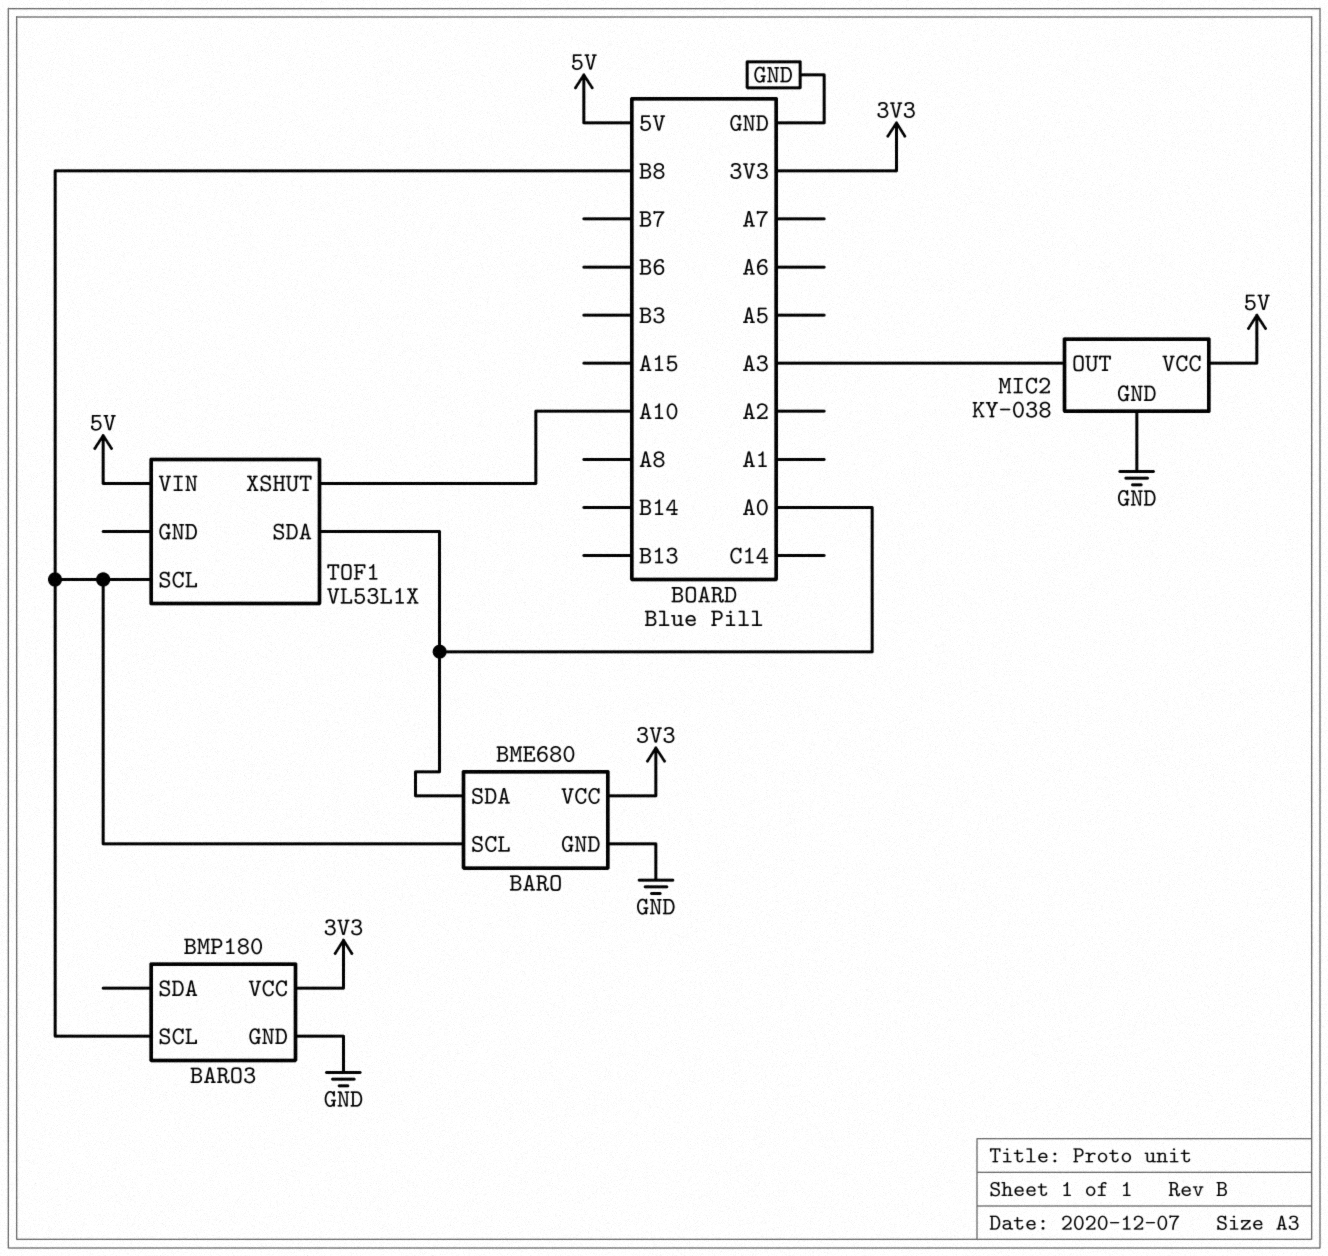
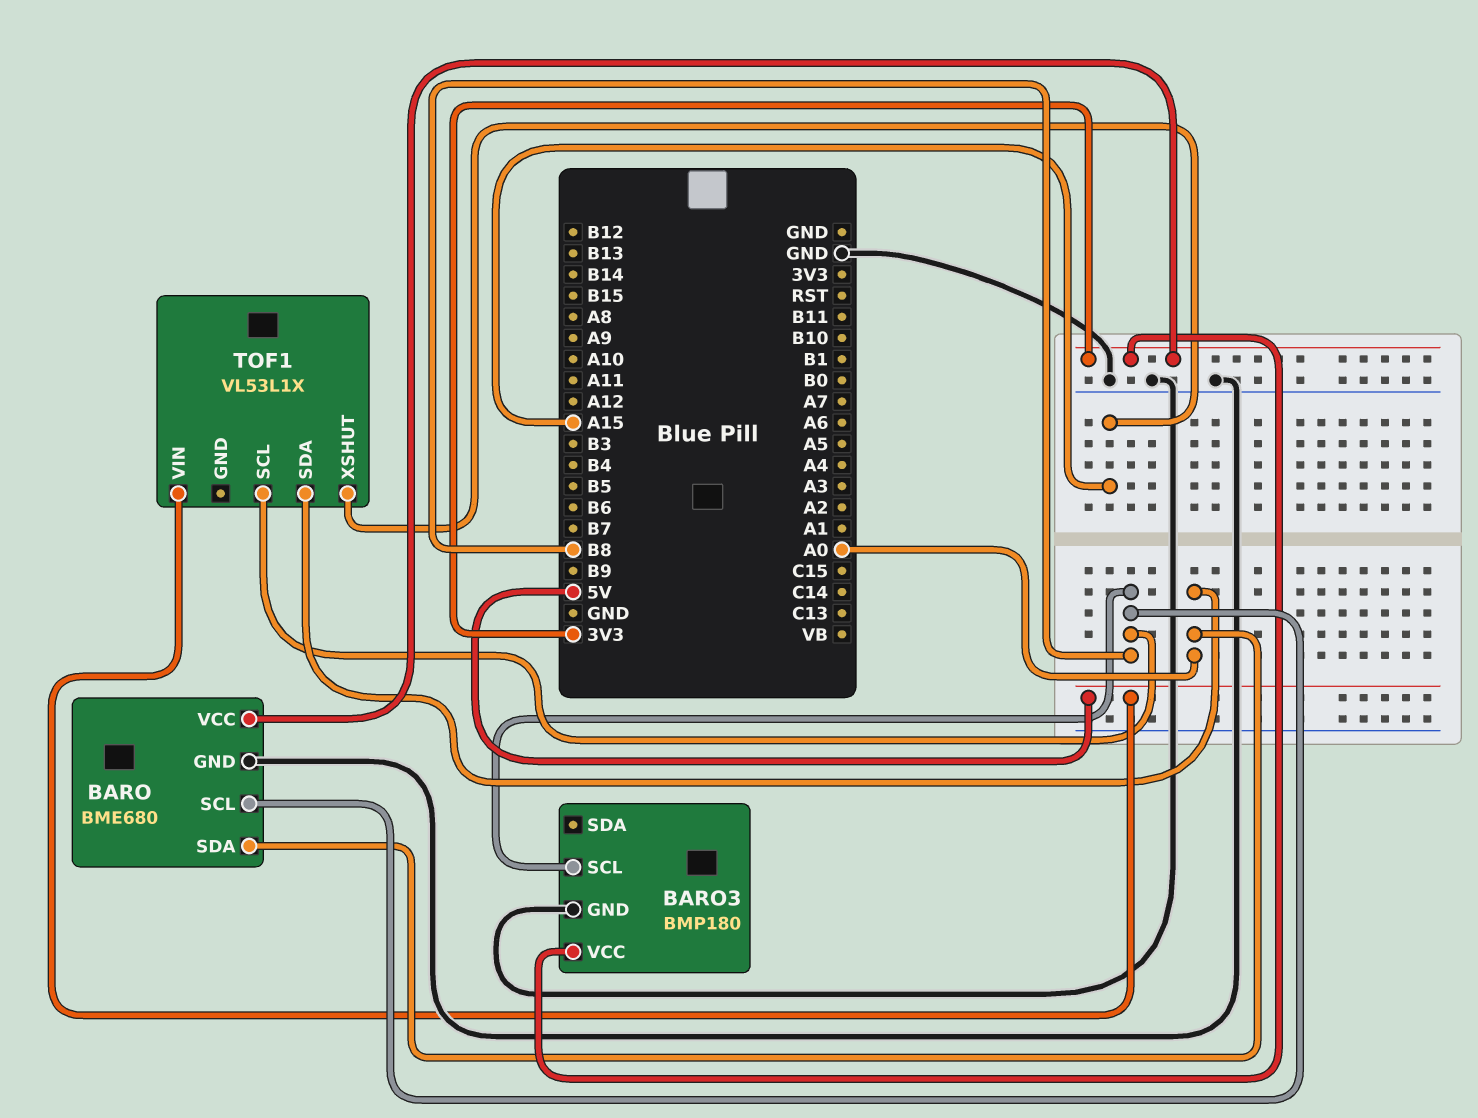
MIC2: KY-038 -> none
MIC2 pin GND: GND -> none
MIC2 pin OUT: A3 -> none
MIC2 pin VCC: 5V -> none
TOF1 pin XSHUT: A10 -> A15

